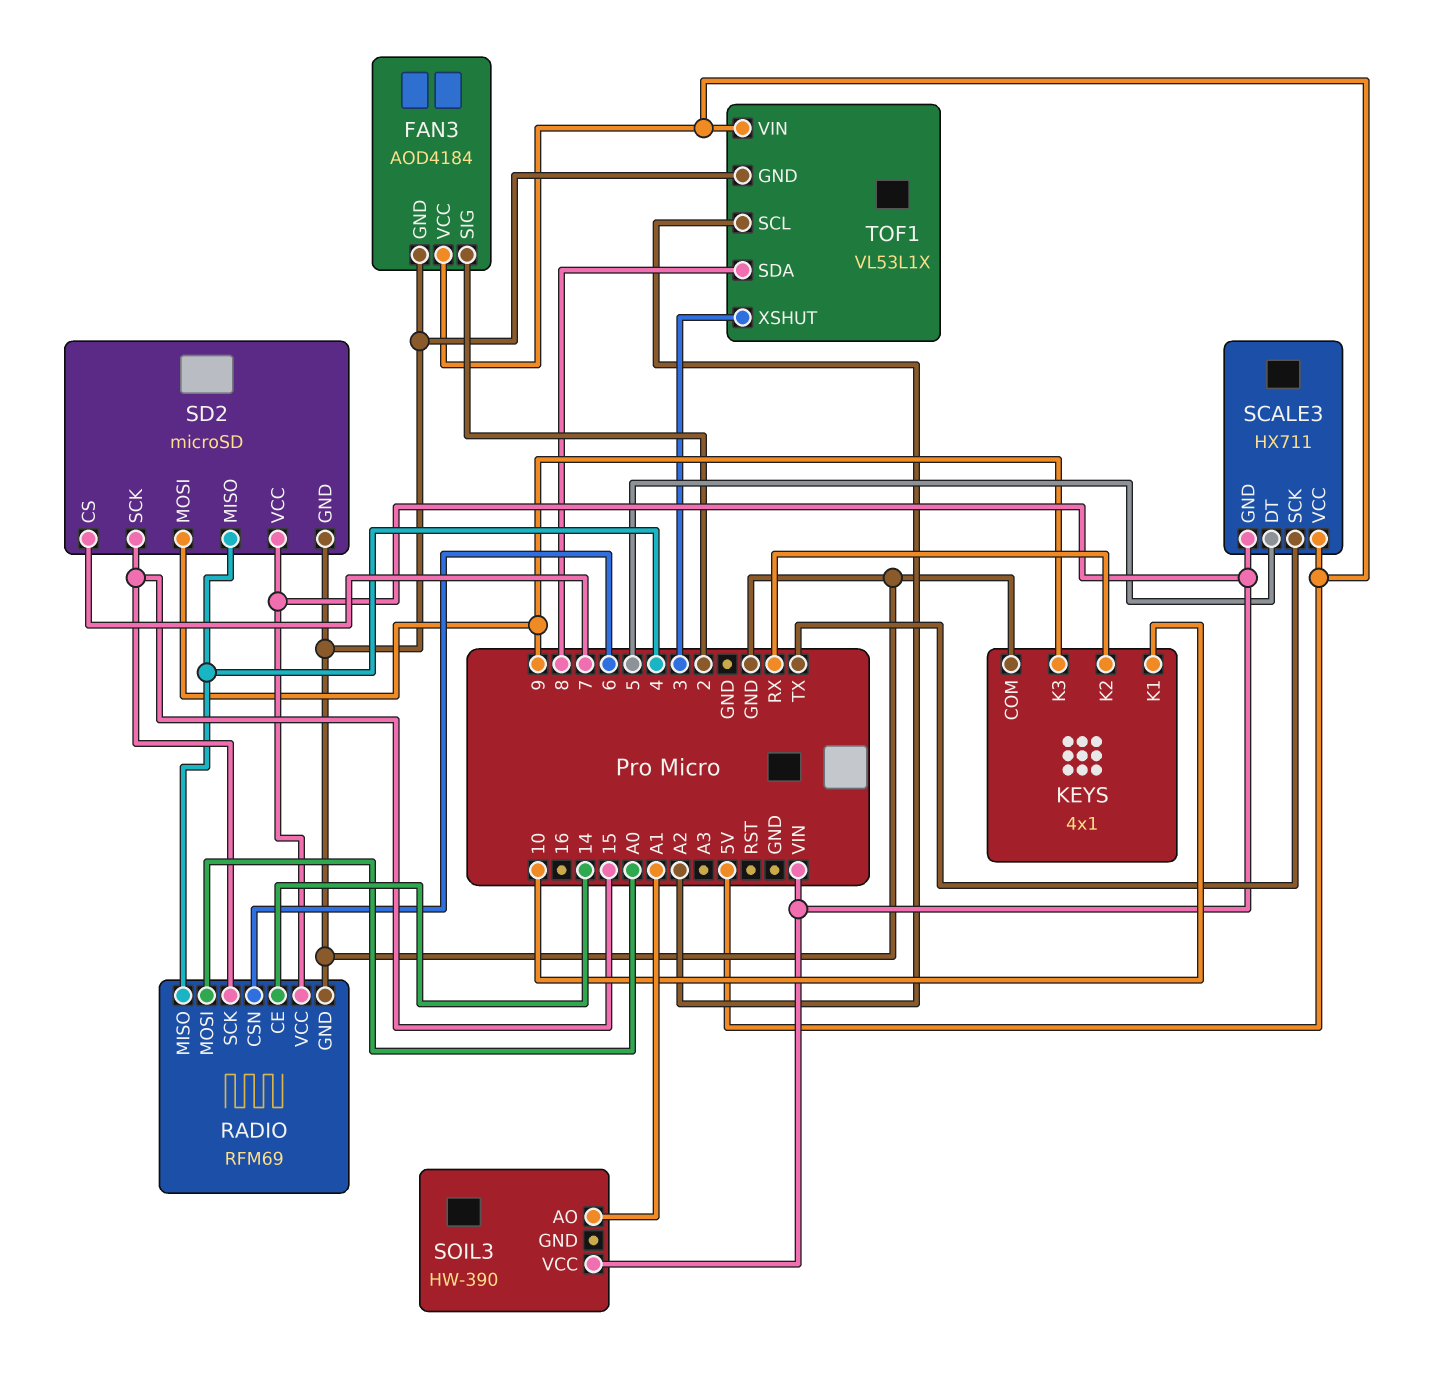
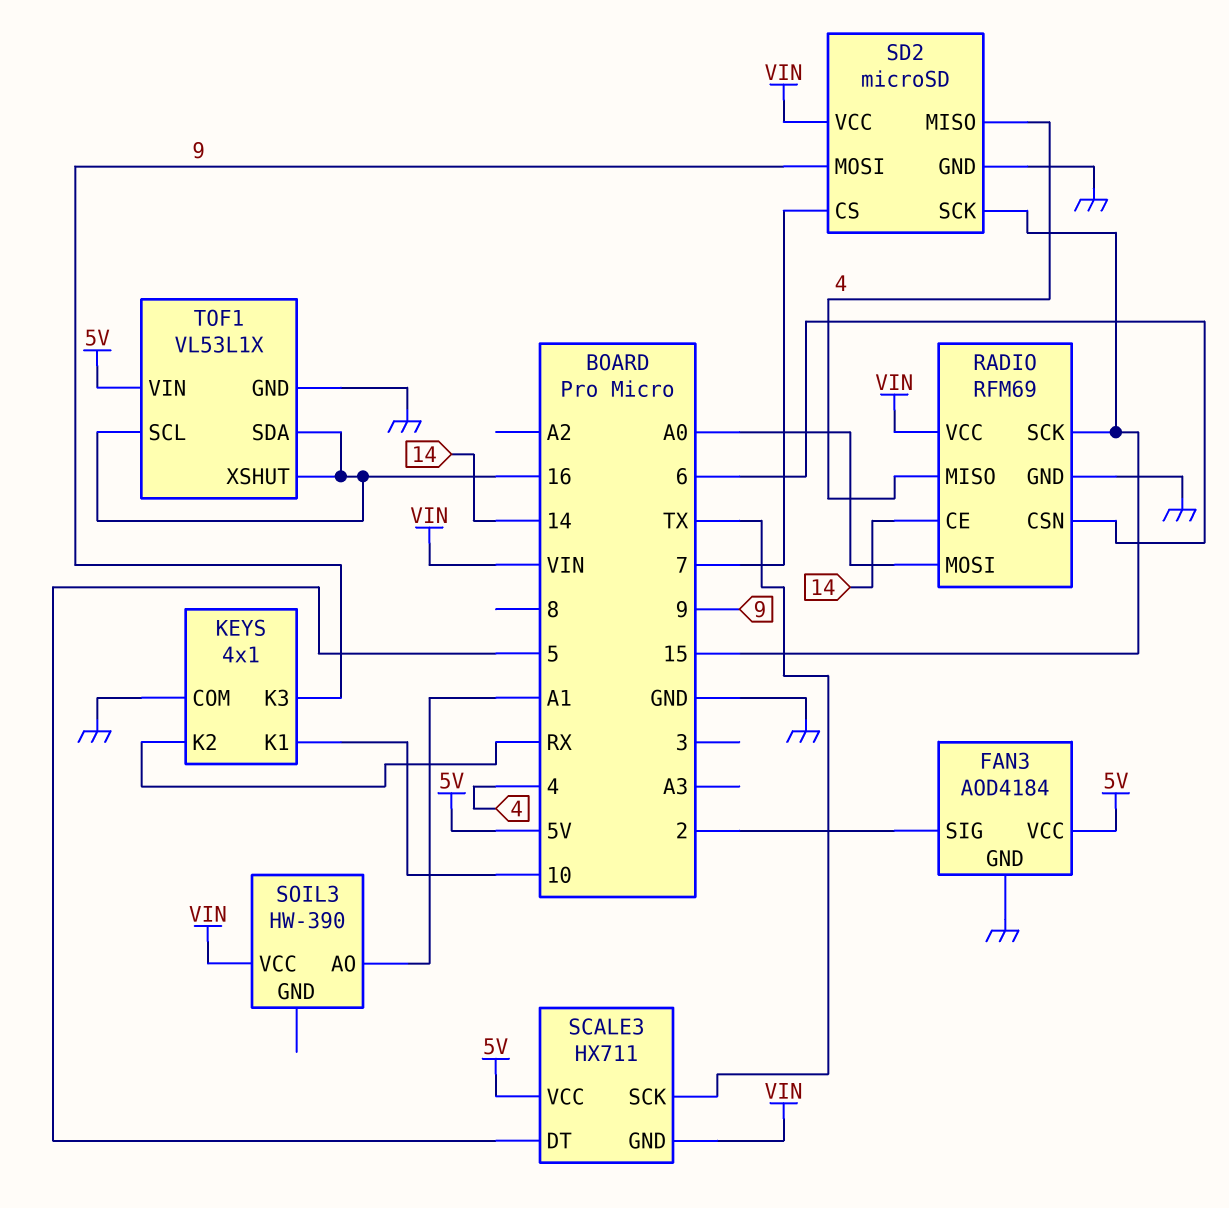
TOF1 pin SCL: A2 -> 16
TOF1 pin SDA: 8 -> 16
TOF1 pin XSHUT: 3 -> 16

